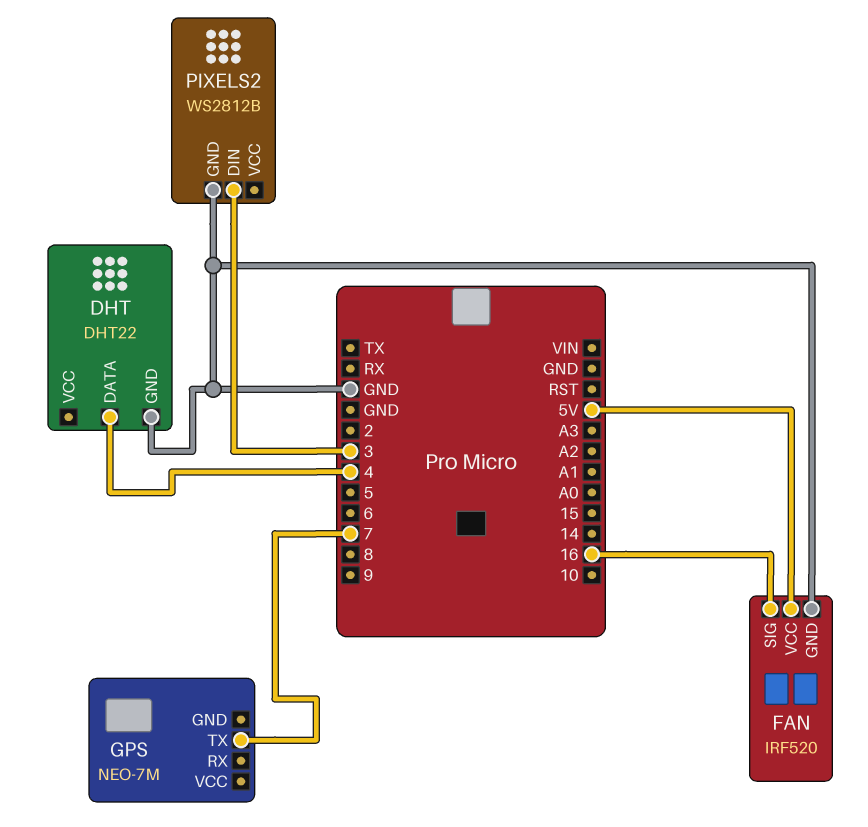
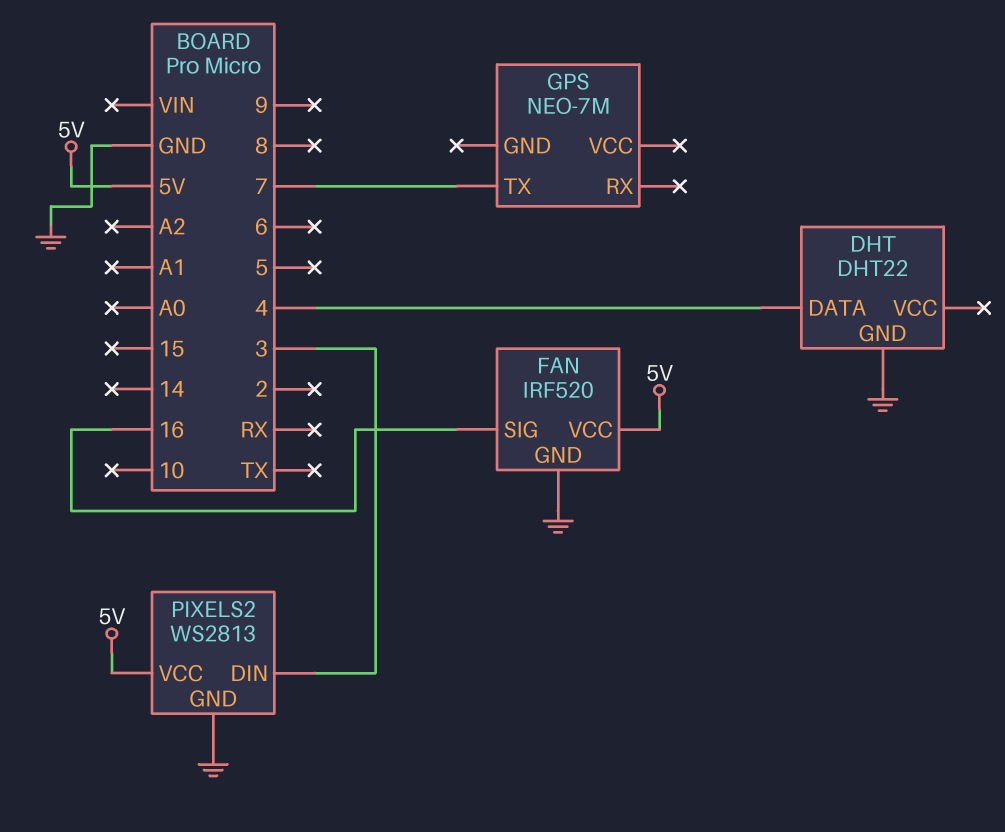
PIXELS2: WS2812B -> WS2813
PIXELS2 pin VCC: none -> 5V

